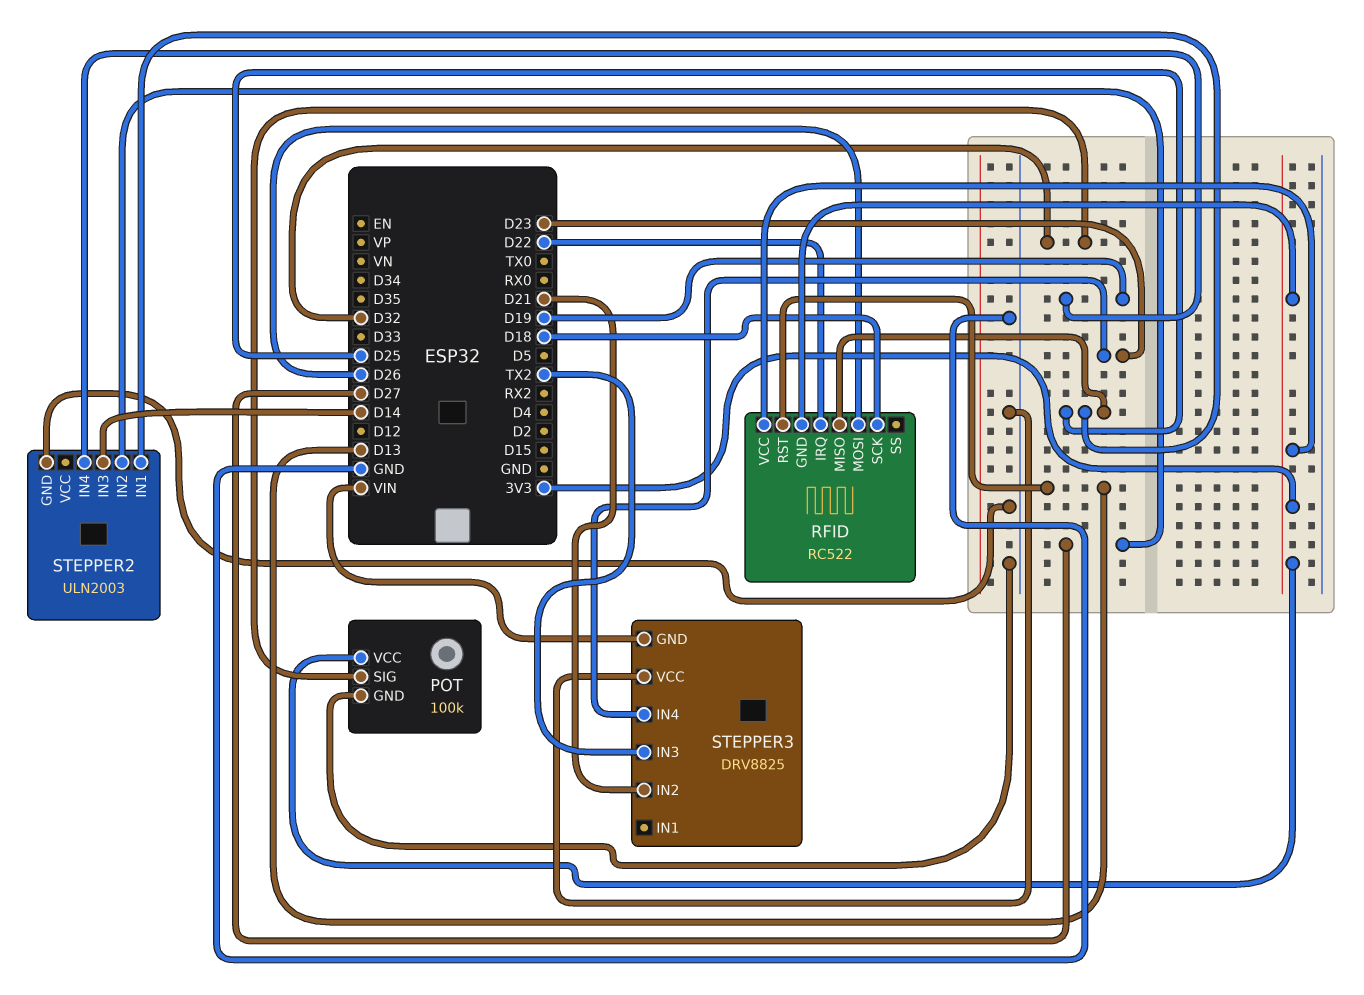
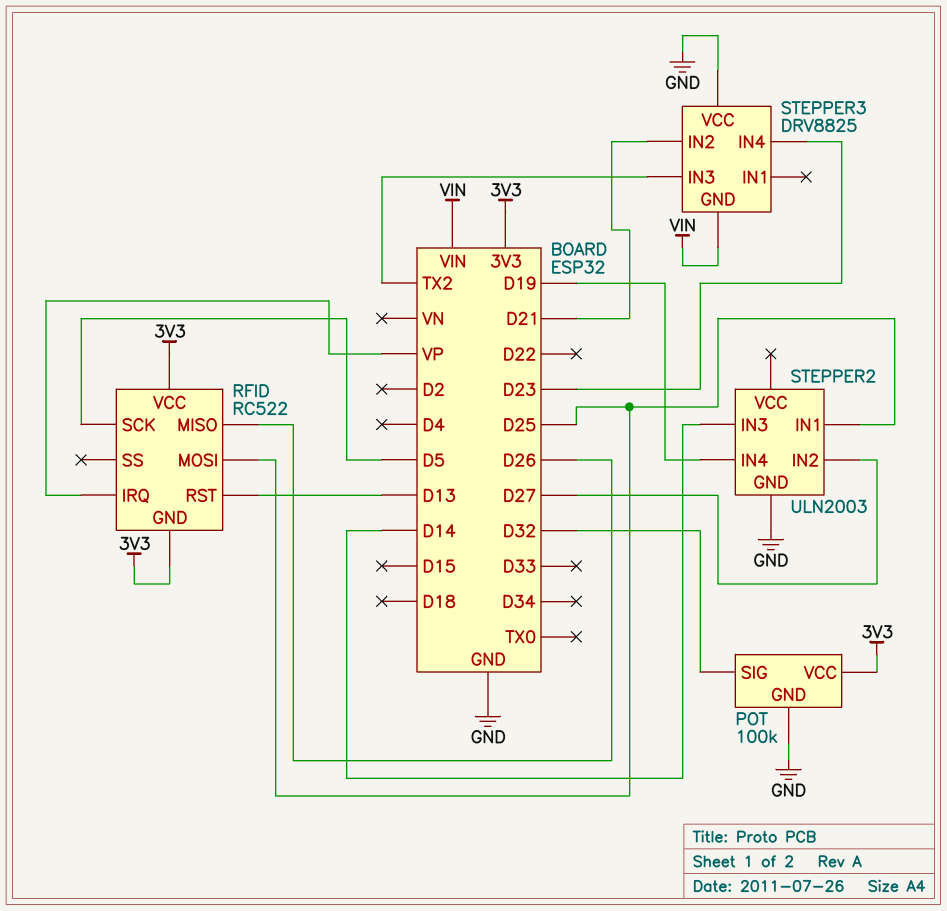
RFID pin IRQ: D22 -> VP
RFID pin MISO: D25 -> D26
RFID pin MOSI: D26 -> D25
RFID pin SCK: D18 -> D5

